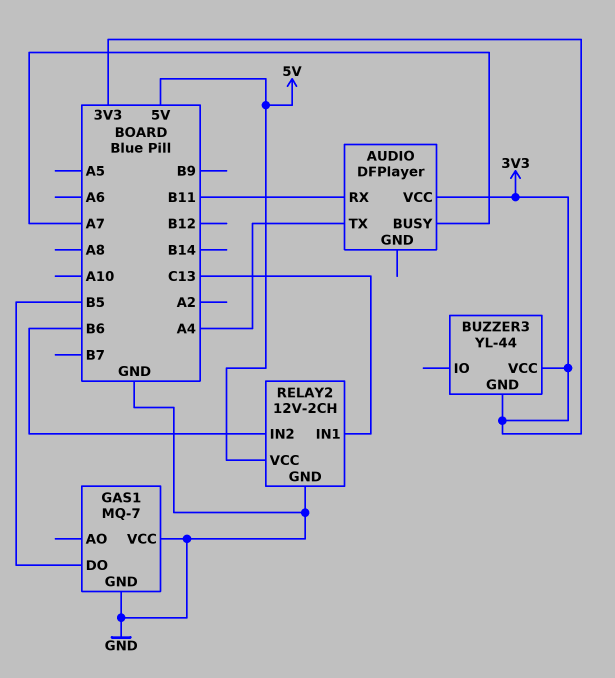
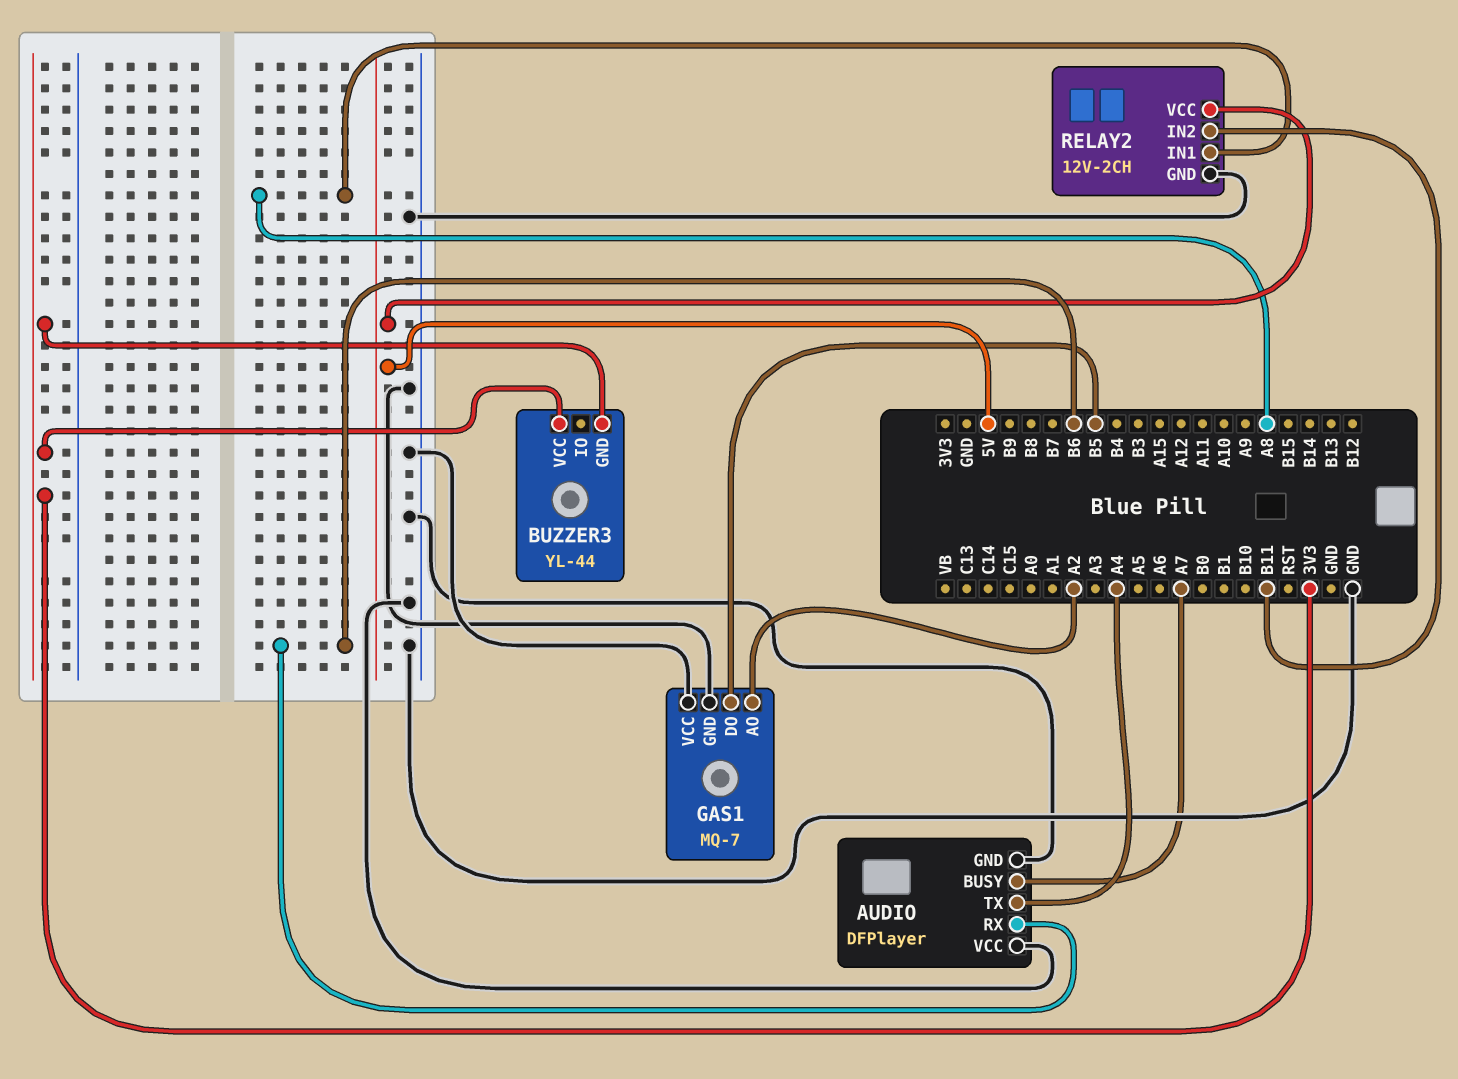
AUDIO pin GND: none -> GND
AUDIO pin RX: B11 -> B6
AUDIO pin VCC: 3V3 -> GND
GAS1 pin AO: none -> A2
RELAY2 pin IN1: C13 -> A8
RELAY2 pin IN2: B6 -> B11

